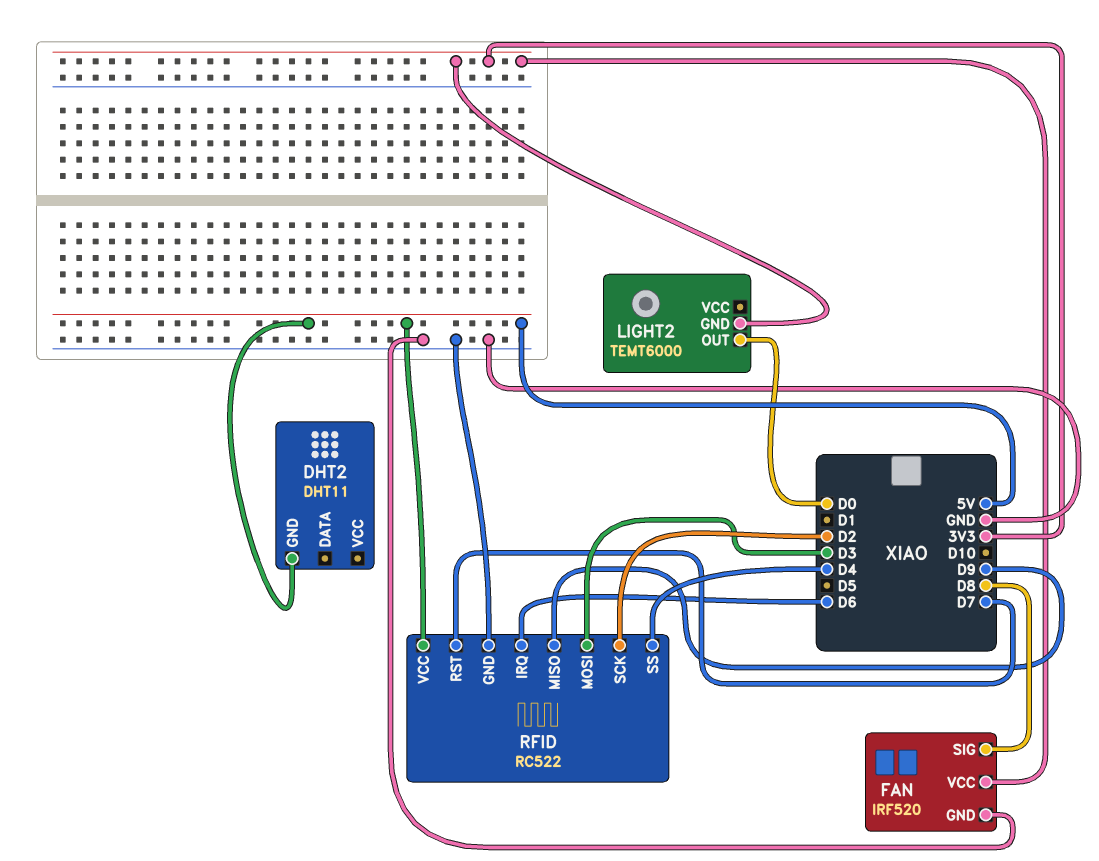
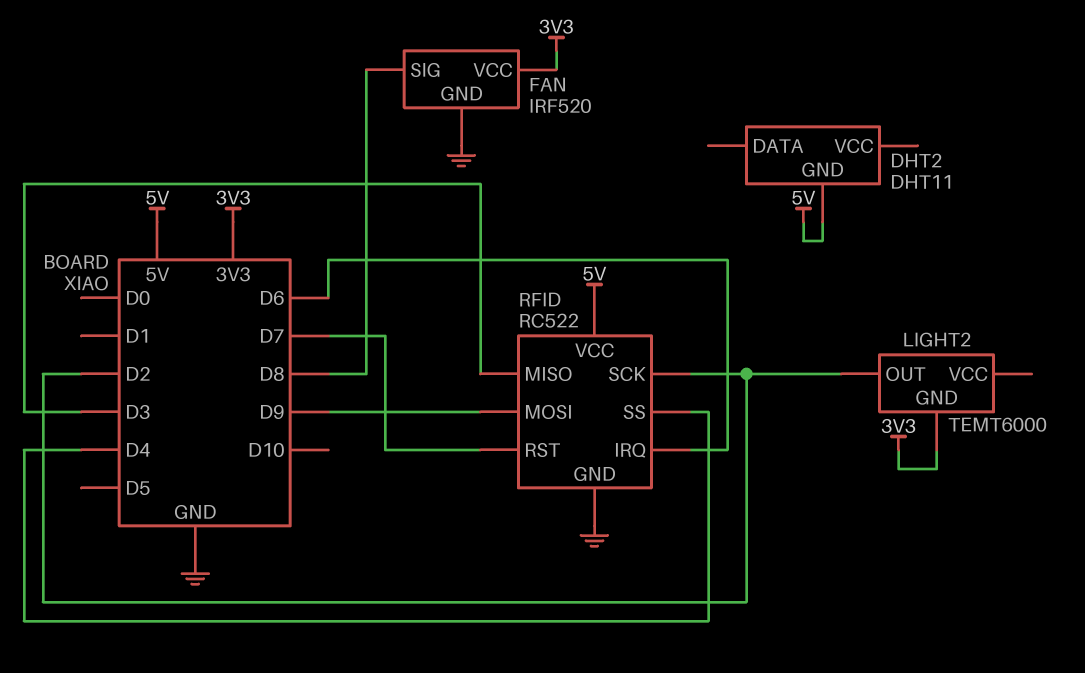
LIGHT2 pin OUT: D0 -> D2
RFID pin MISO: D9 -> D3
RFID pin MOSI: D3 -> D9

